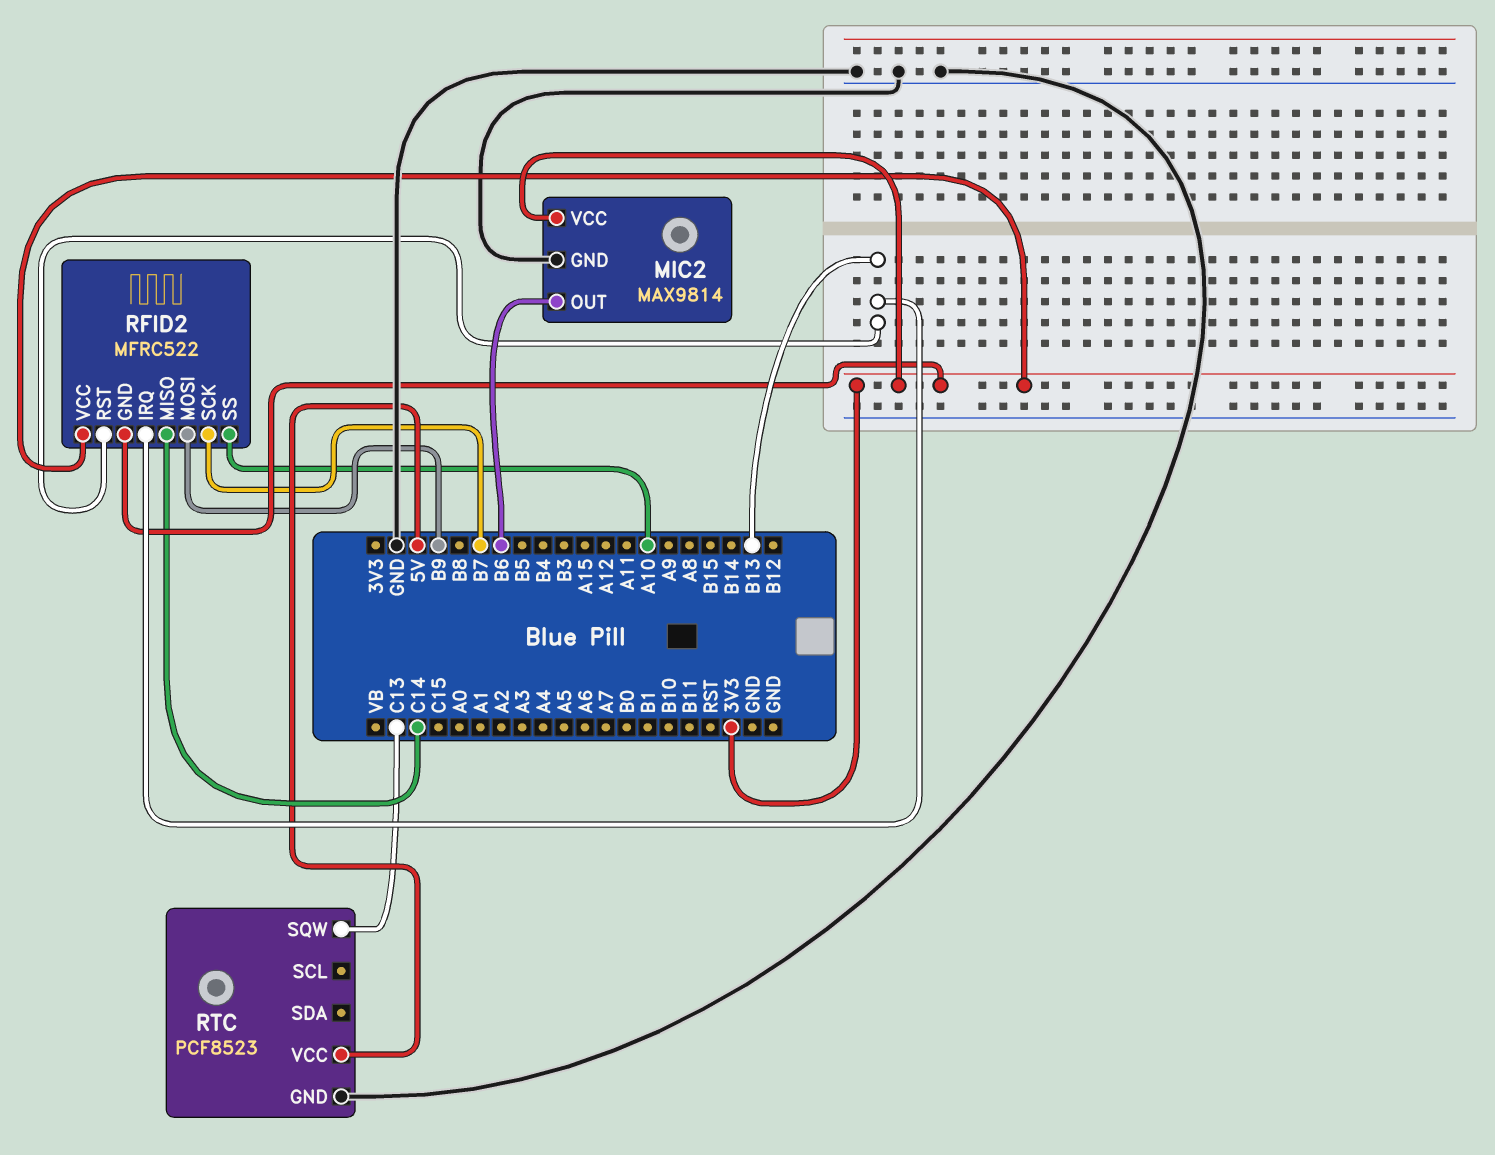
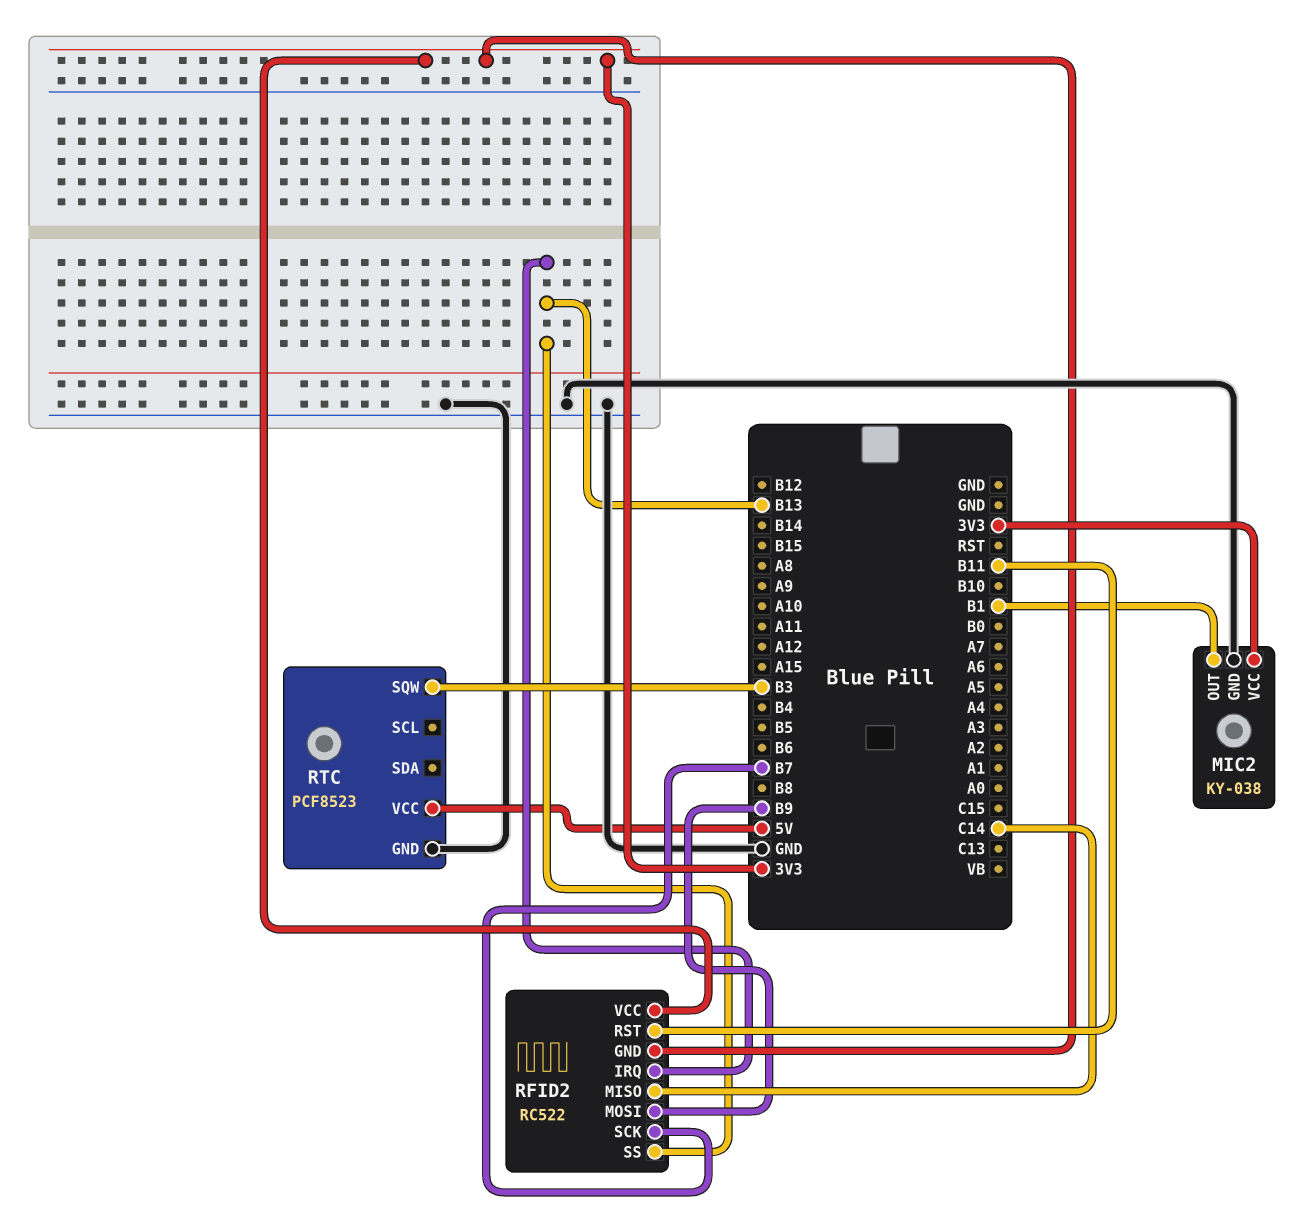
MIC2: MAX9814 -> KY-038
MIC2 pin OUT: B6 -> B1
RFID2: MFRC522 -> RC522
RFID2 pin RST: B13 -> B11
RFID2 pin SS: A10 -> B13
RTC pin SQW: C13 -> B3

